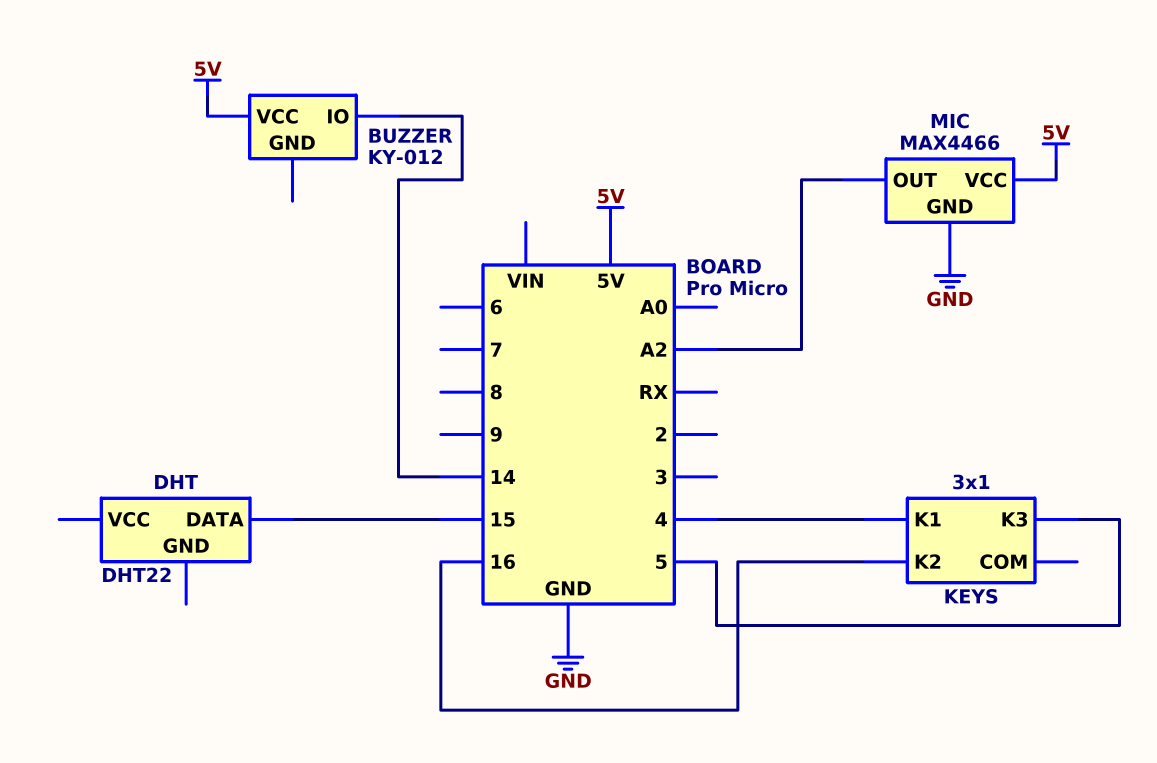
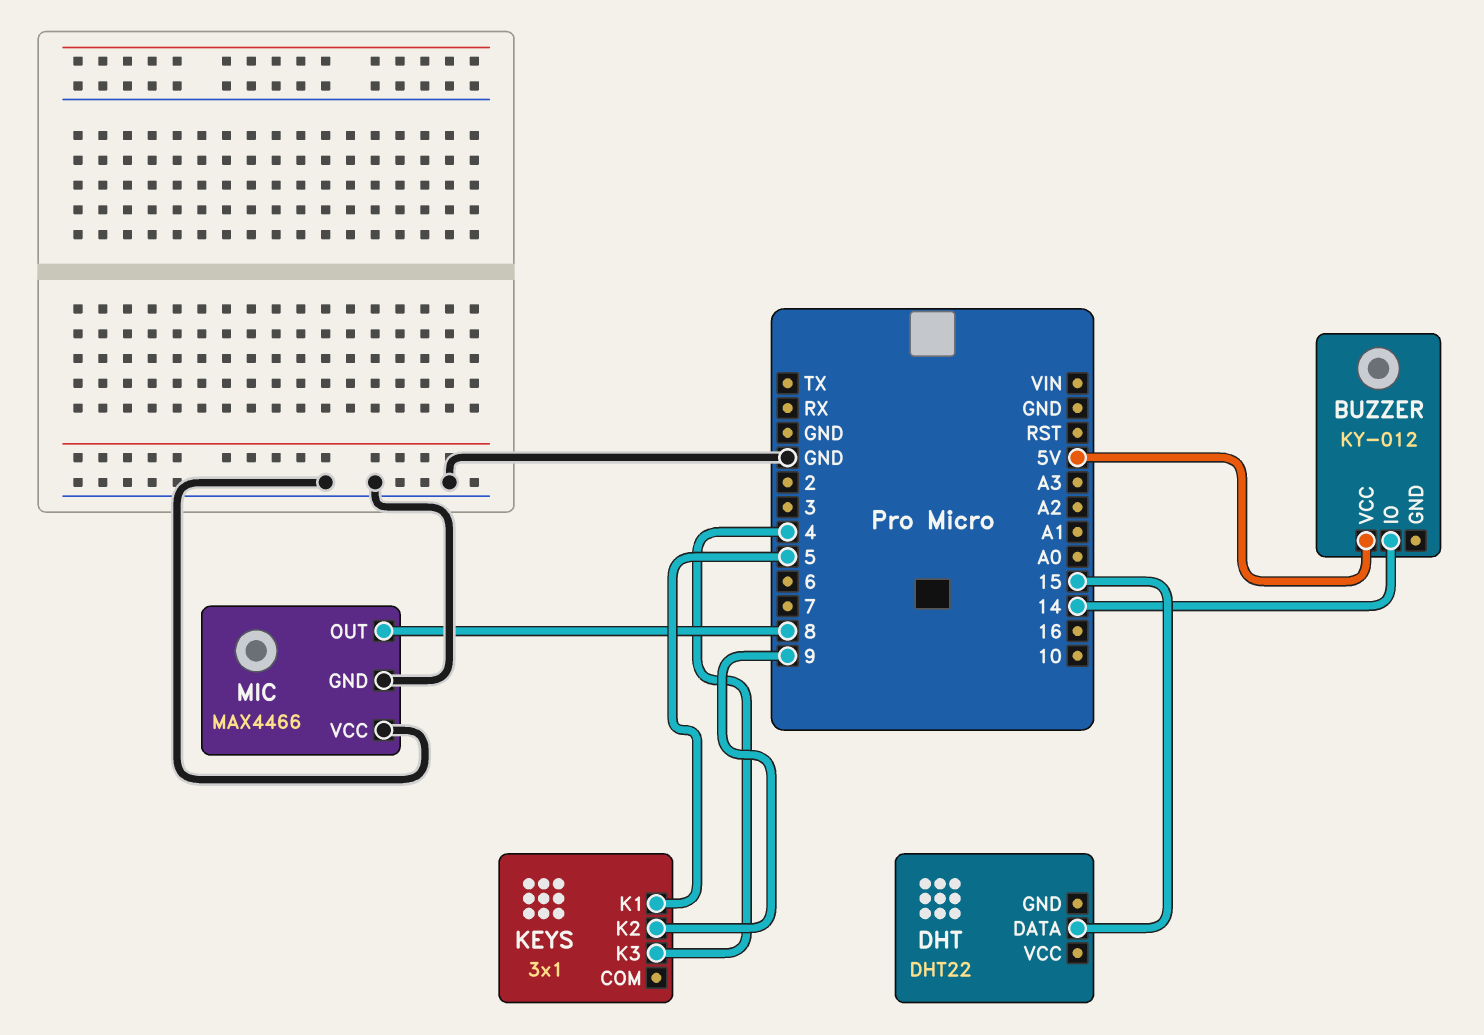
KEYS pin K1: 4 -> 5
KEYS pin K2: 16 -> 9
KEYS pin K3: 5 -> 4
MIC pin OUT: A2 -> 8
MIC pin VCC: 5V -> GND

